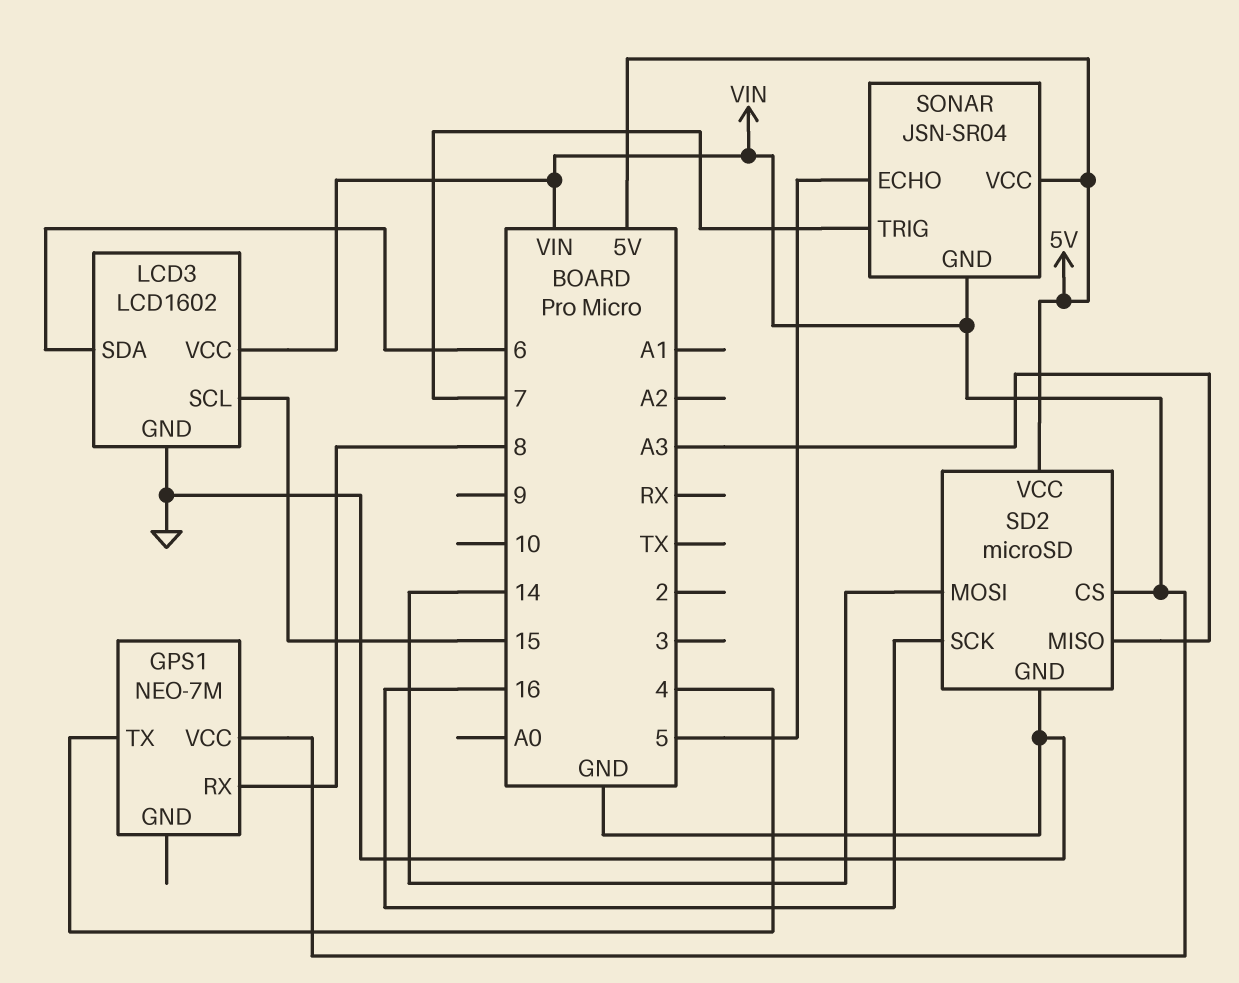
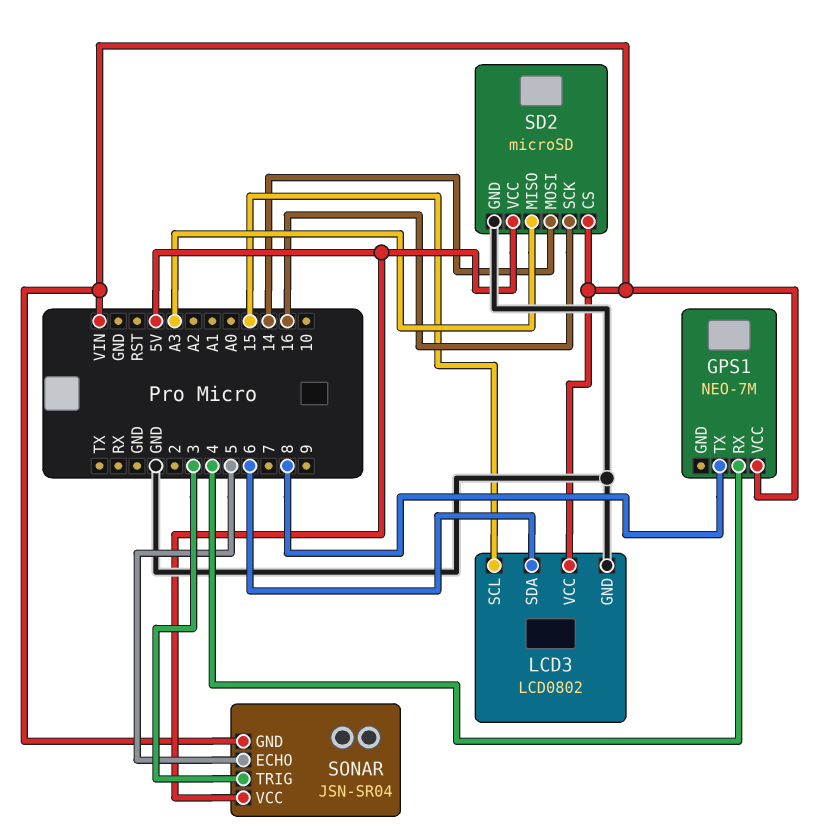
GPS1 pin RX: 8 -> 4
GPS1 pin TX: 4 -> 8
LCD3: LCD1602 -> LCD0802
SONAR pin TRIG: 7 -> 3

